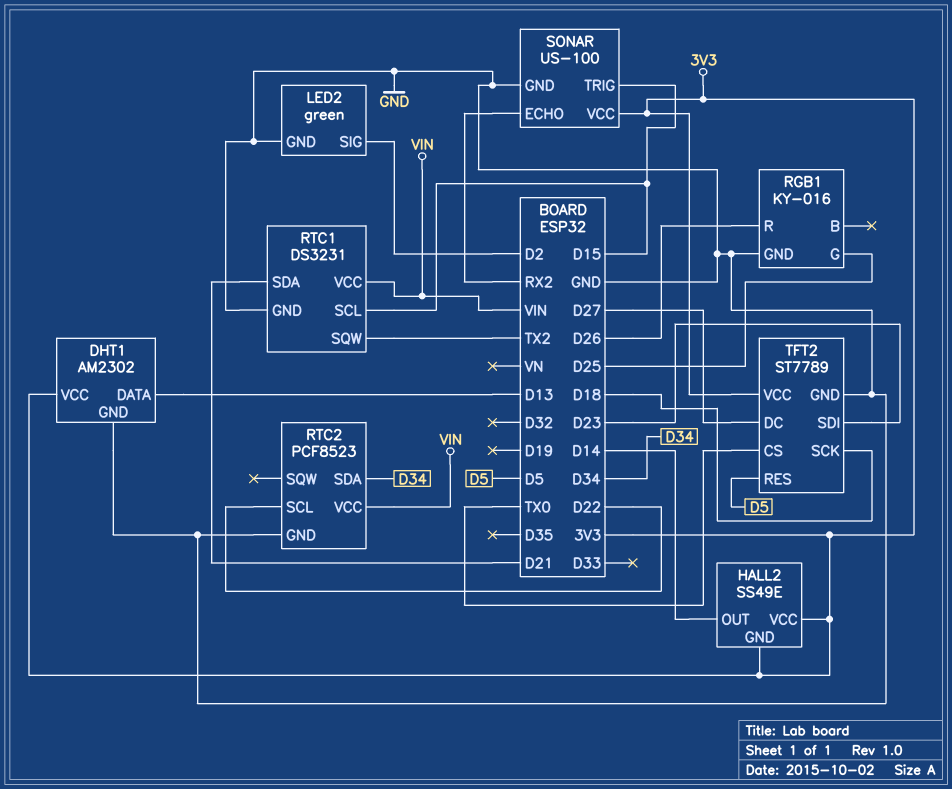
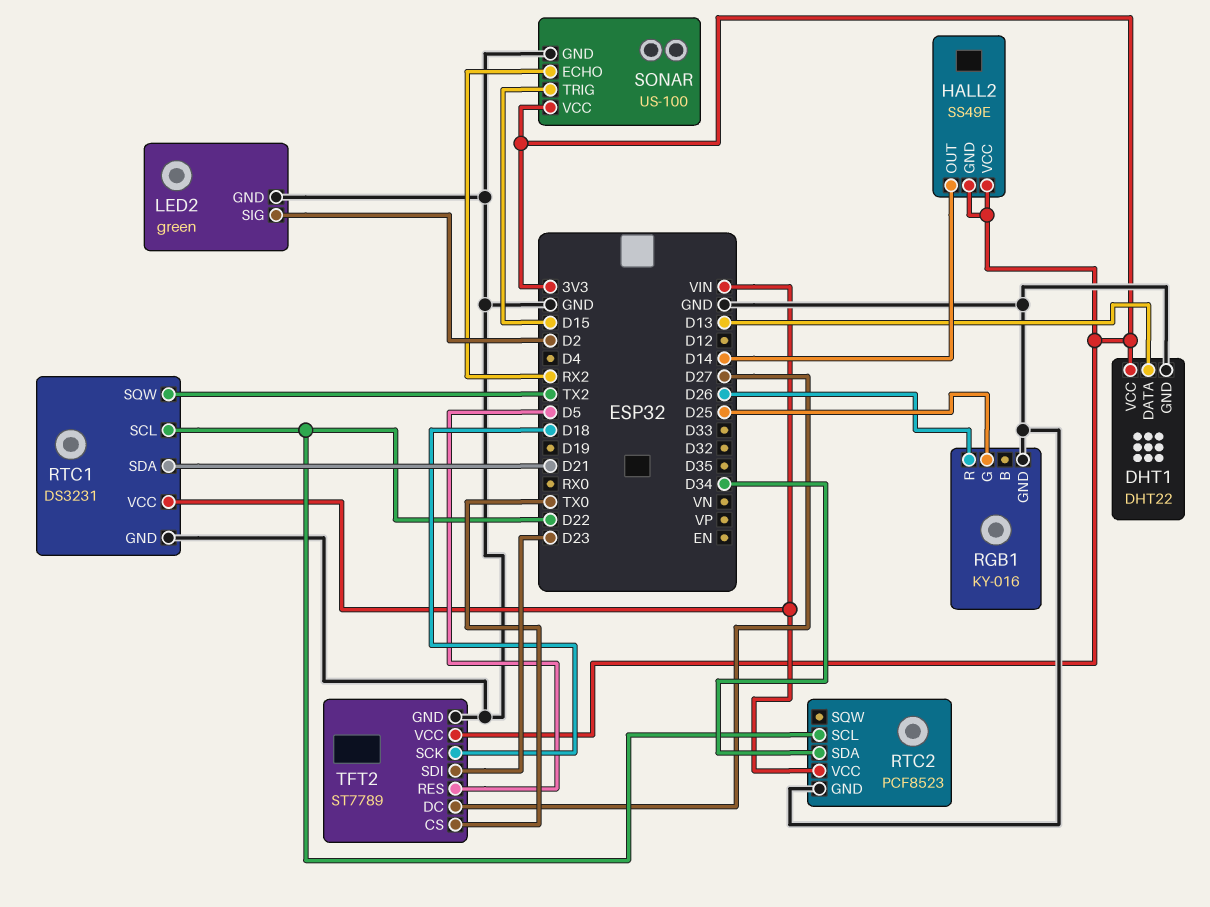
DHT1: AM2302 -> DHT22
RTC1 pin SCL: D15 -> D22

